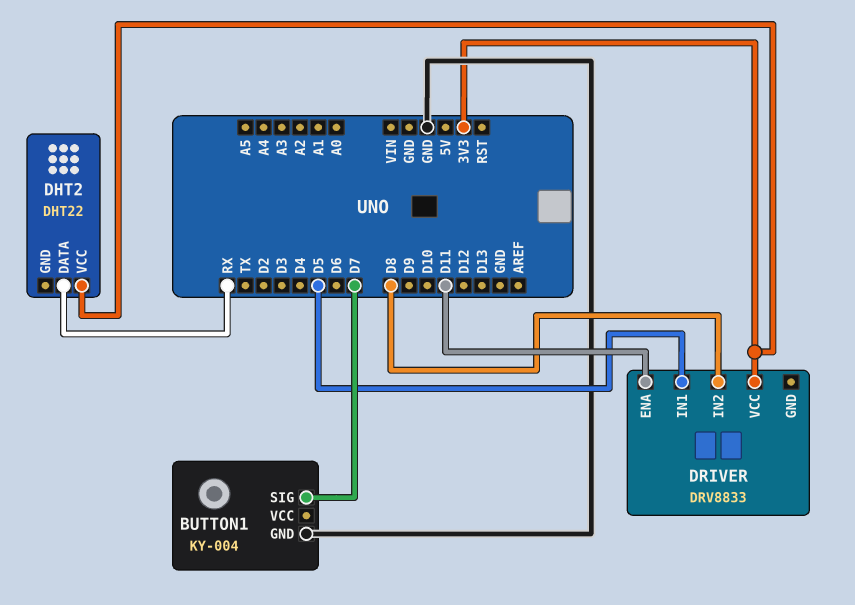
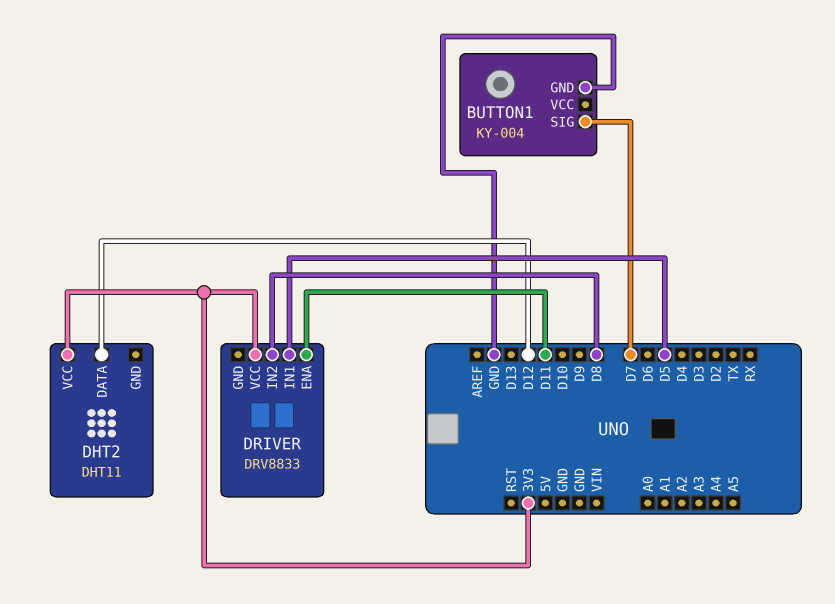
DHT2: DHT22 -> DHT11
DHT2 pin DATA: RX -> D12

